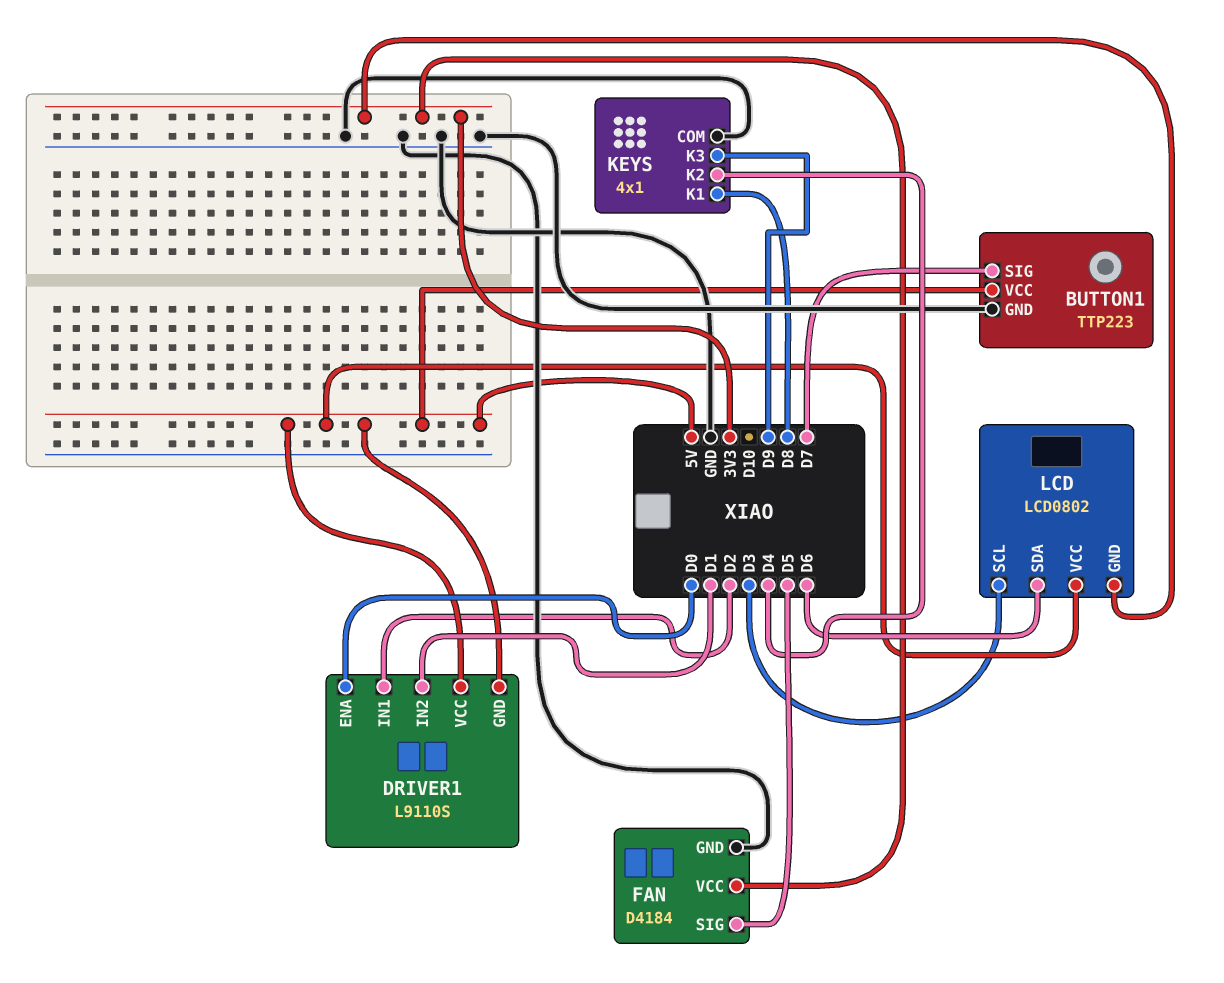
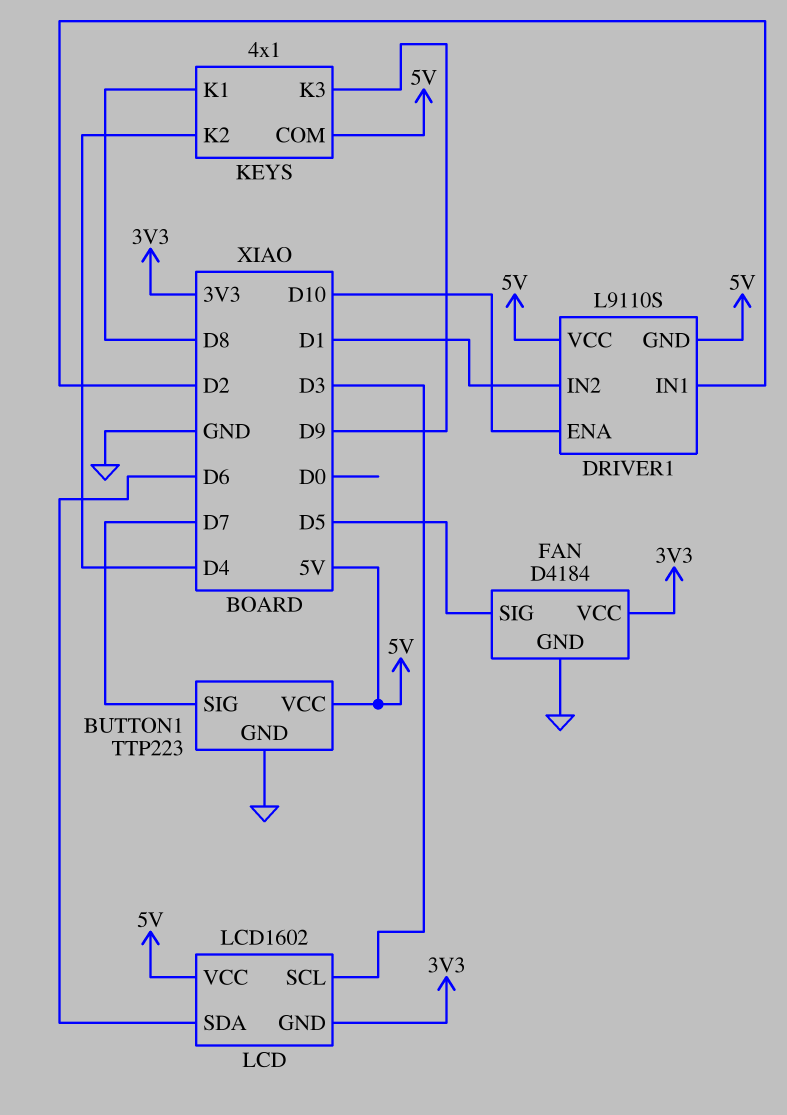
DRIVER1 pin ENA: D0 -> D10
KEYS pin COM: GND -> 5V
LCD: LCD0802 -> LCD1602

